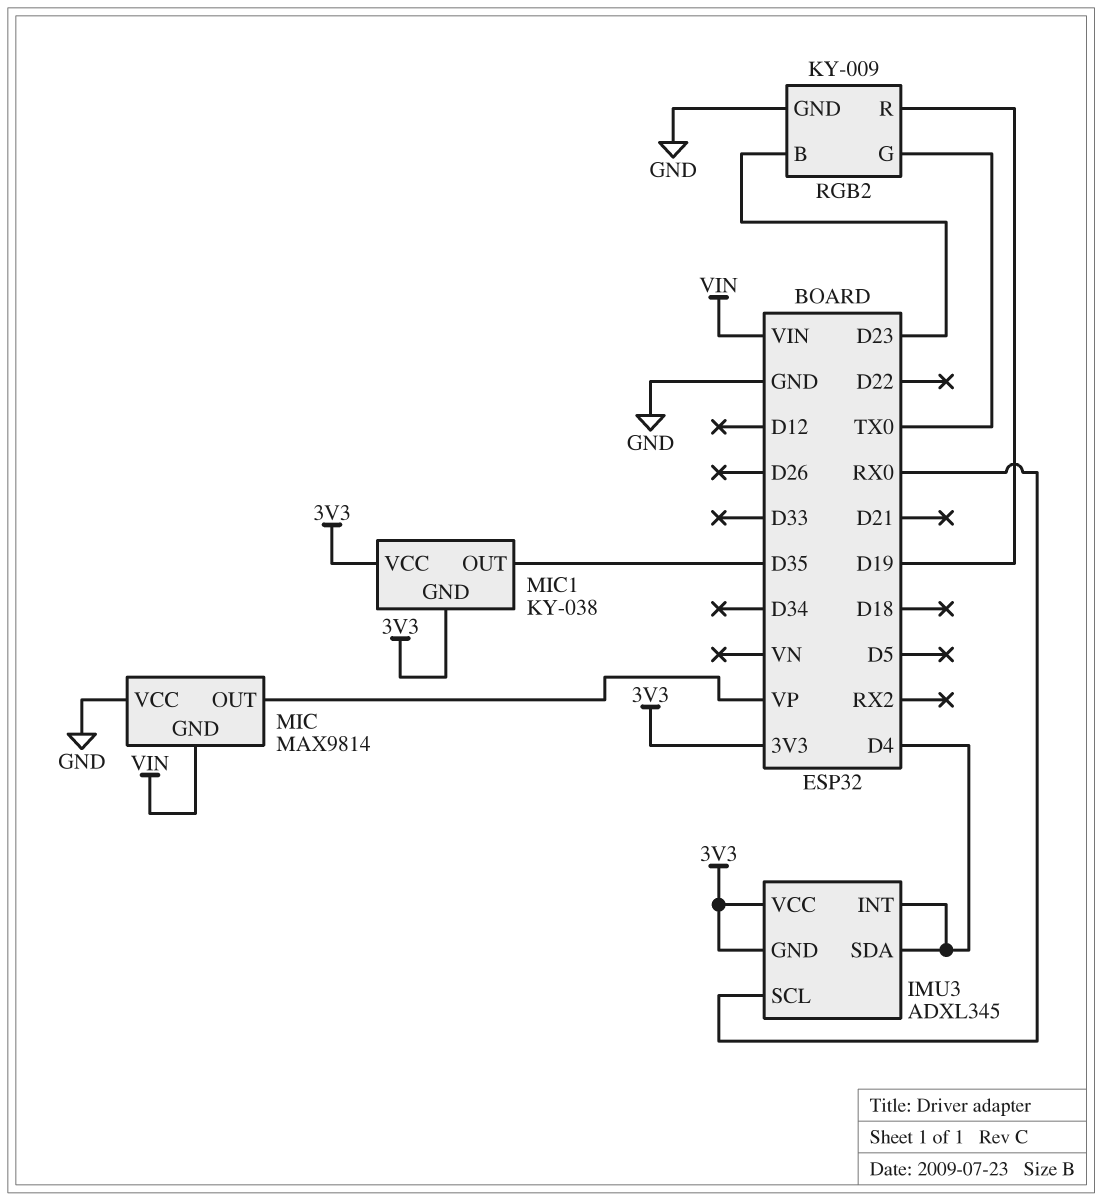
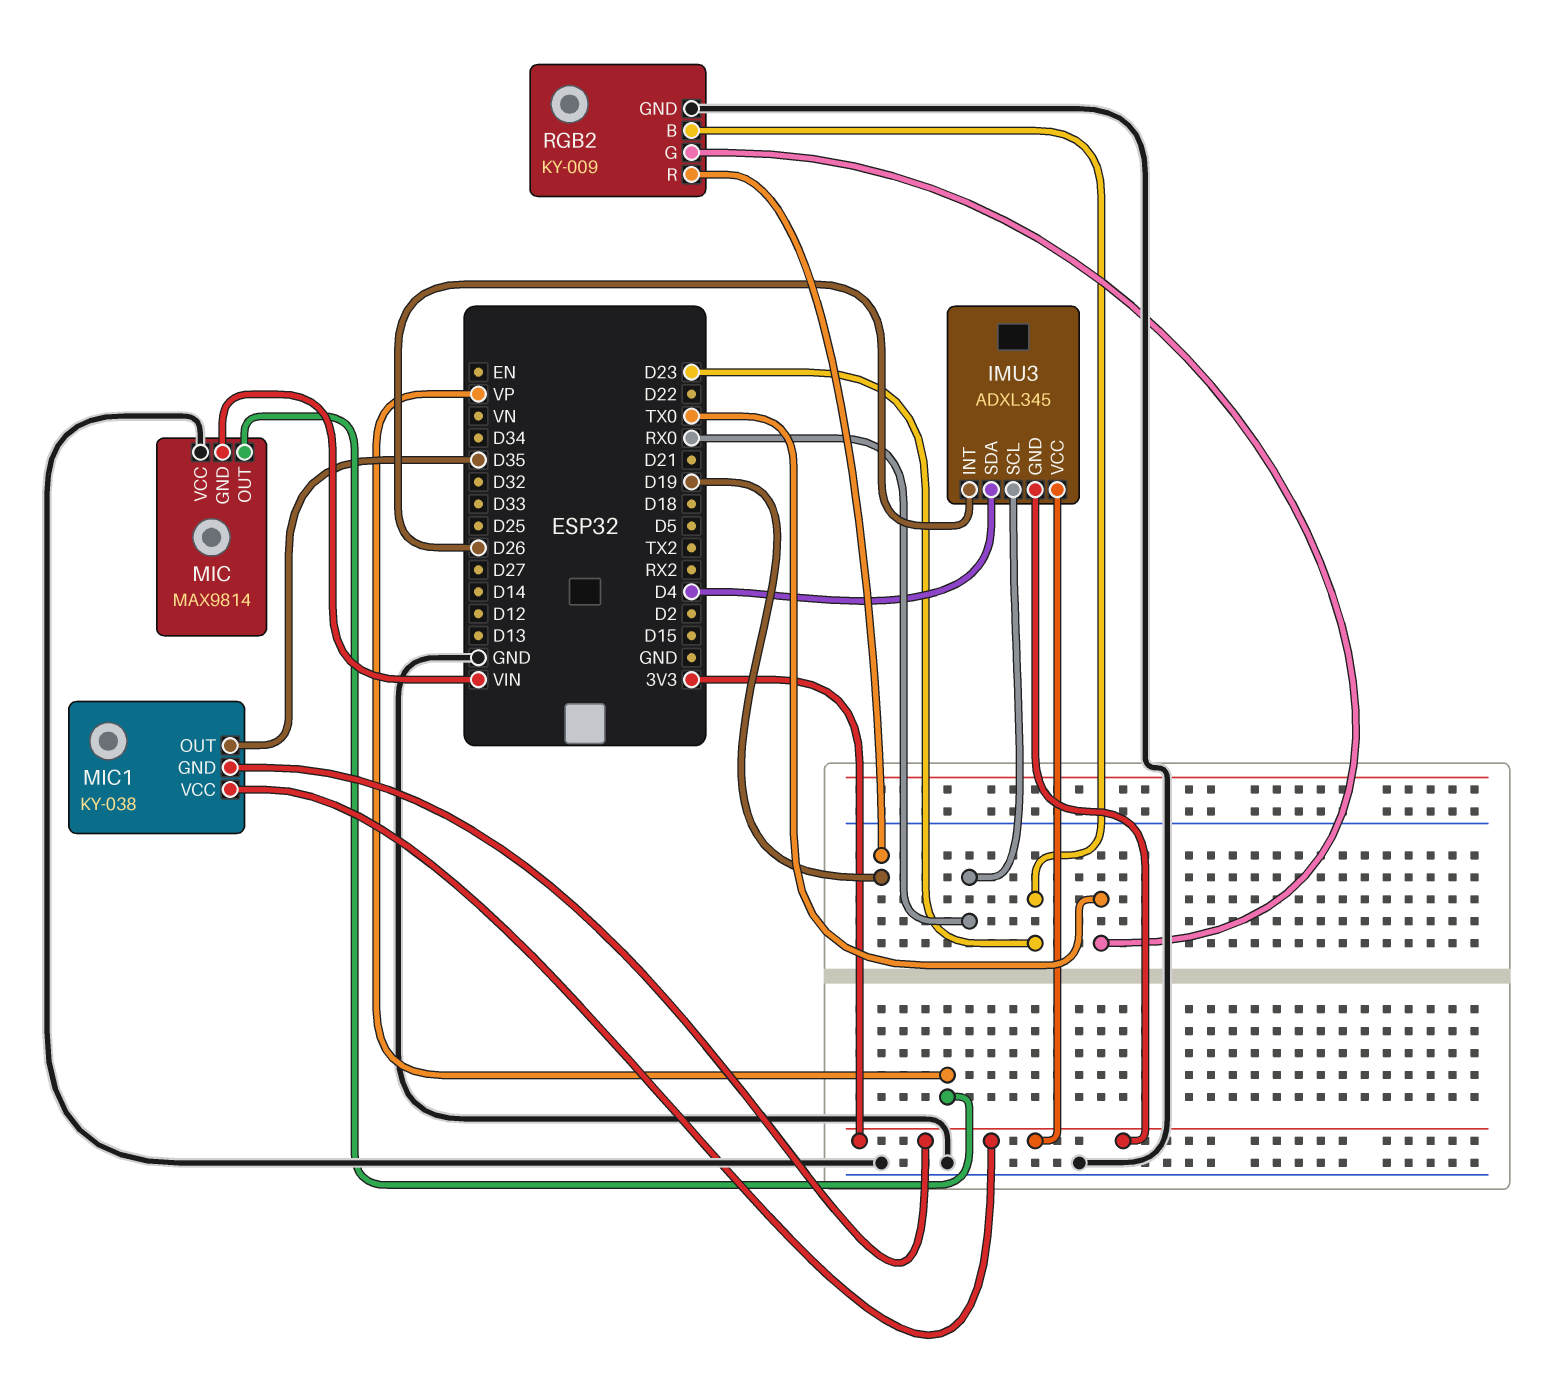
IMU3 pin INT: D4 -> D26

